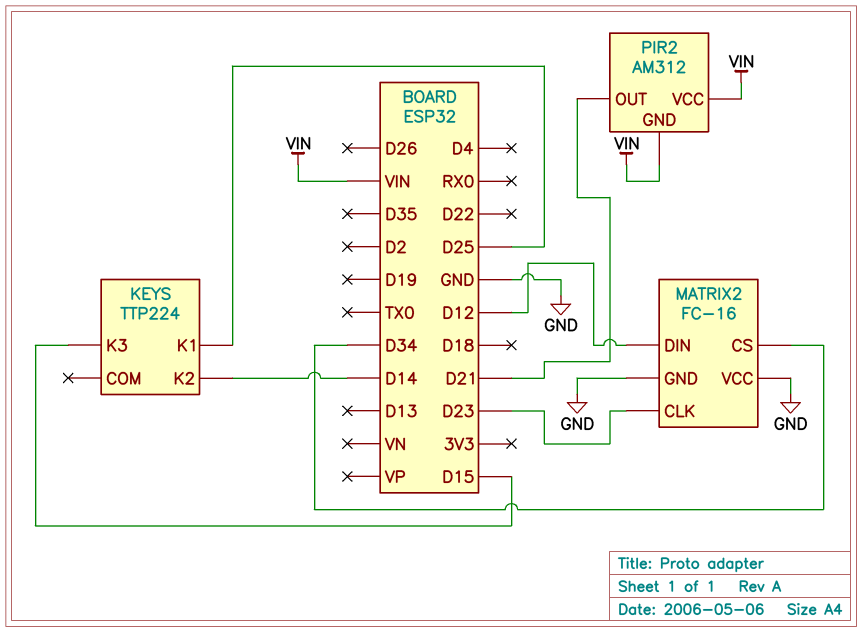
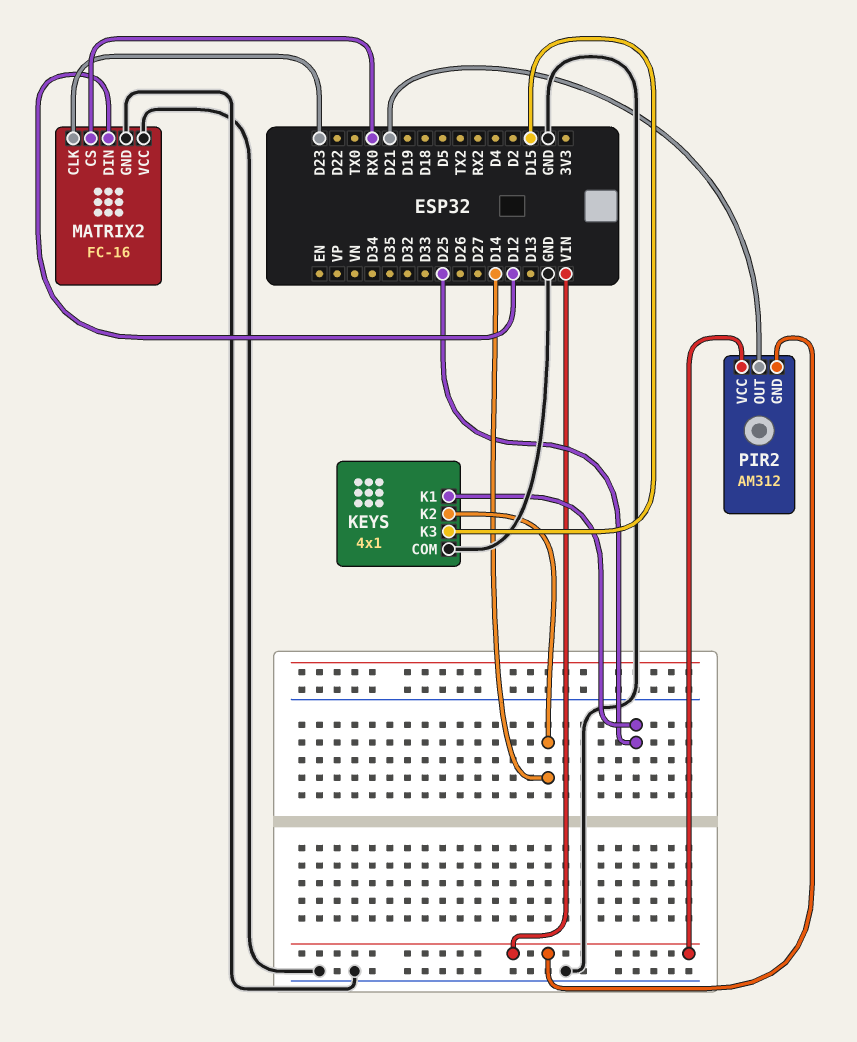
KEYS: TTP224 -> 4x1
KEYS pin COM: none -> GND
MATRIX2 pin CS: D34 -> RX0

